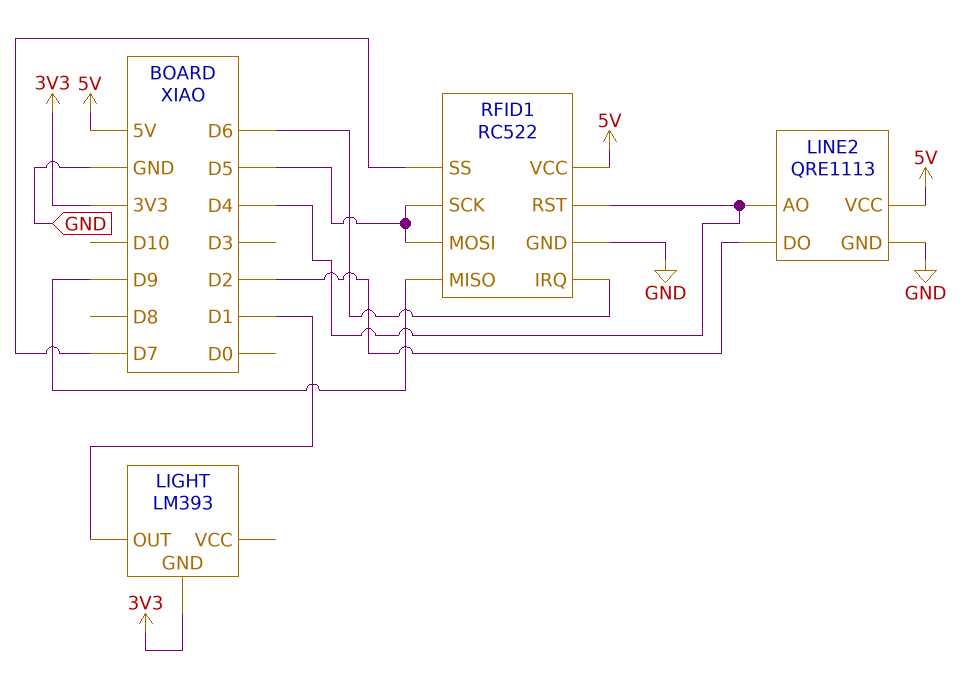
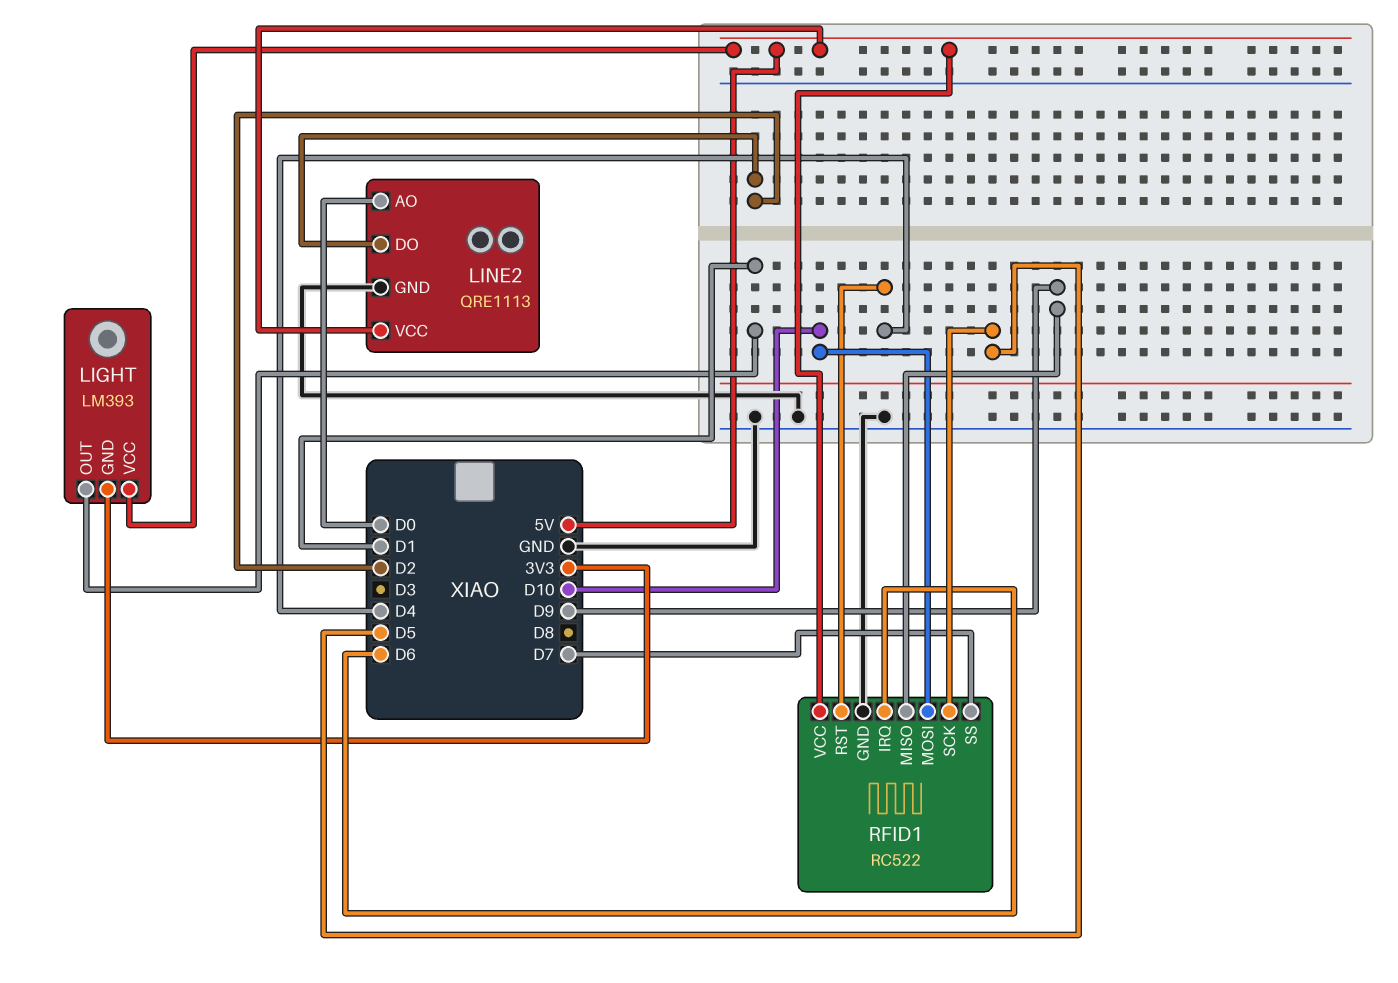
LIGHT pin VCC: none -> 5V
LINE2 pin AO: D4 -> D0
RFID1 pin MOSI: D5 -> D10

